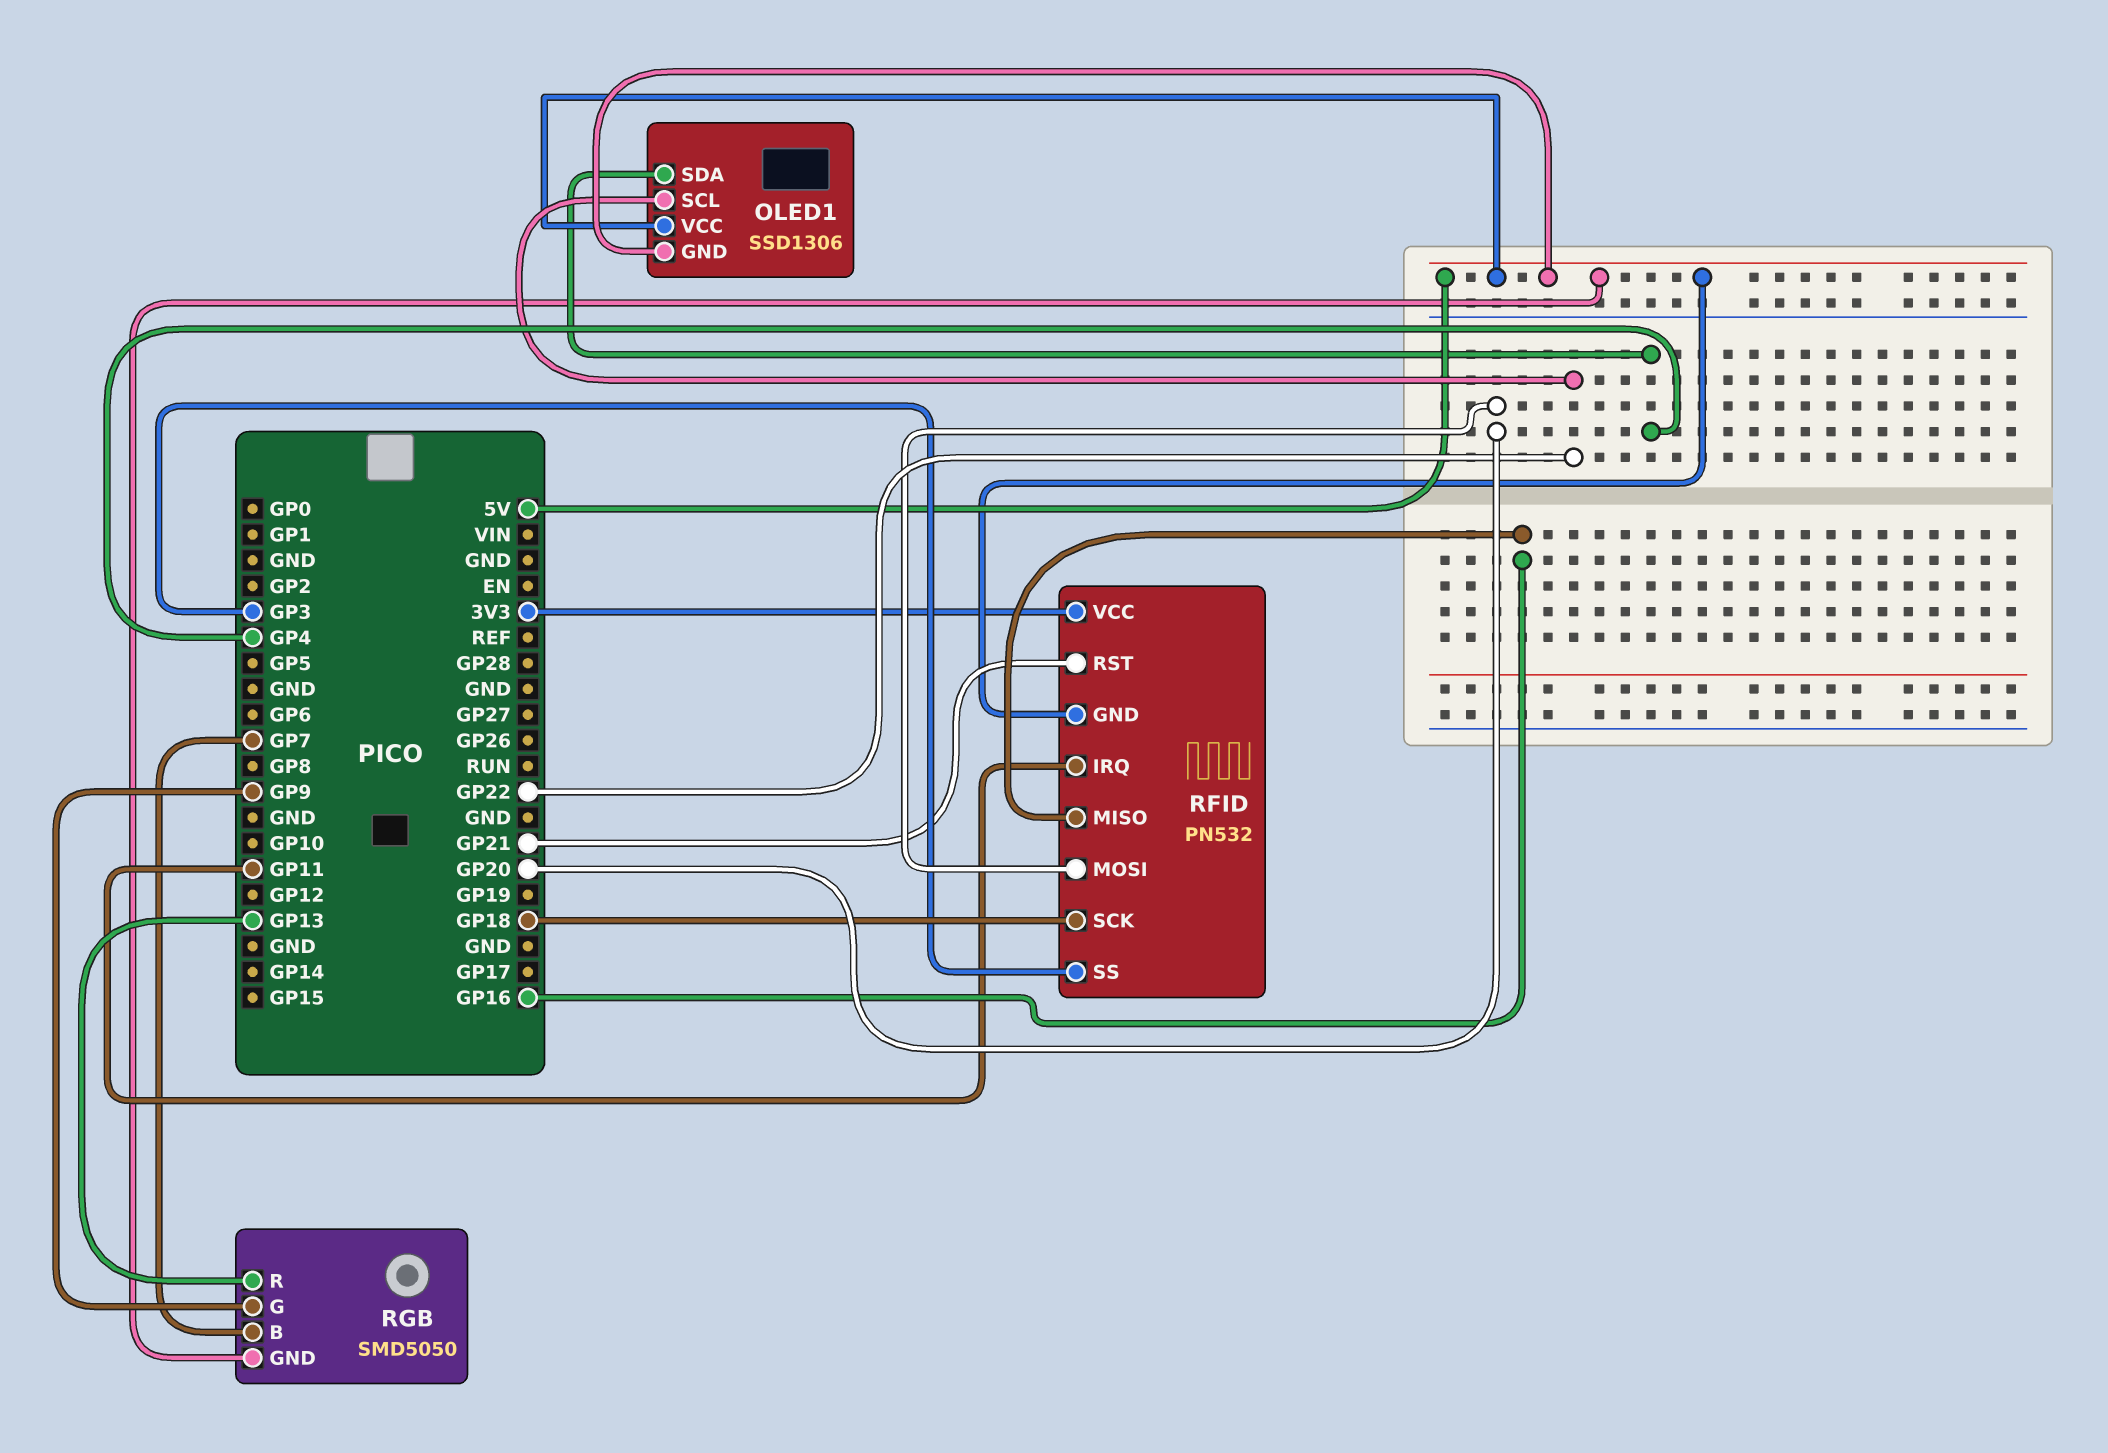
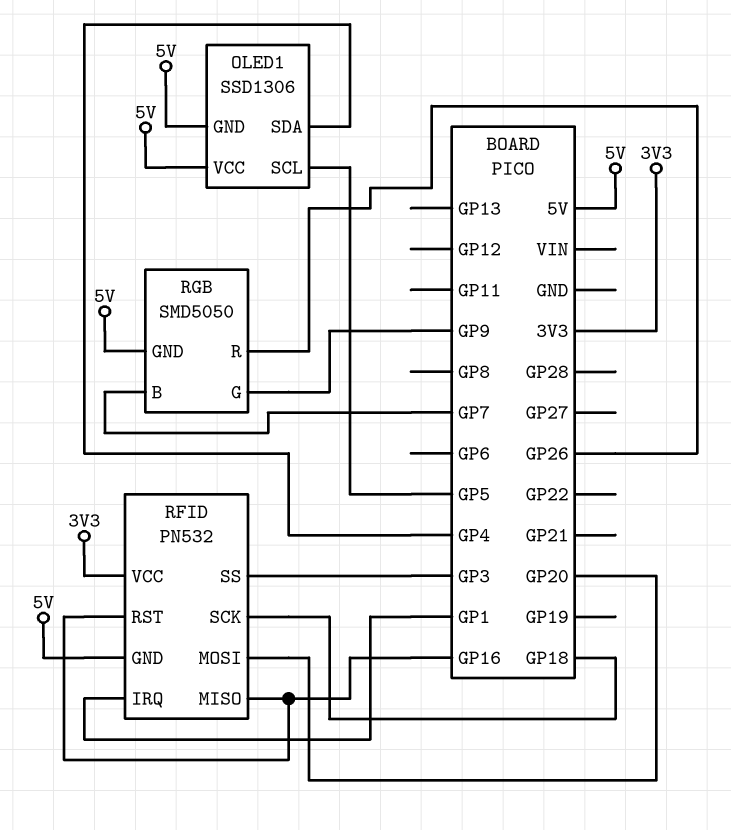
OLED1 pin SCL: GP22 -> GP5
RFID pin IRQ: GP11 -> GP1
RFID pin RST: GP21 -> GP16
RGB pin R: GP13 -> GP26

